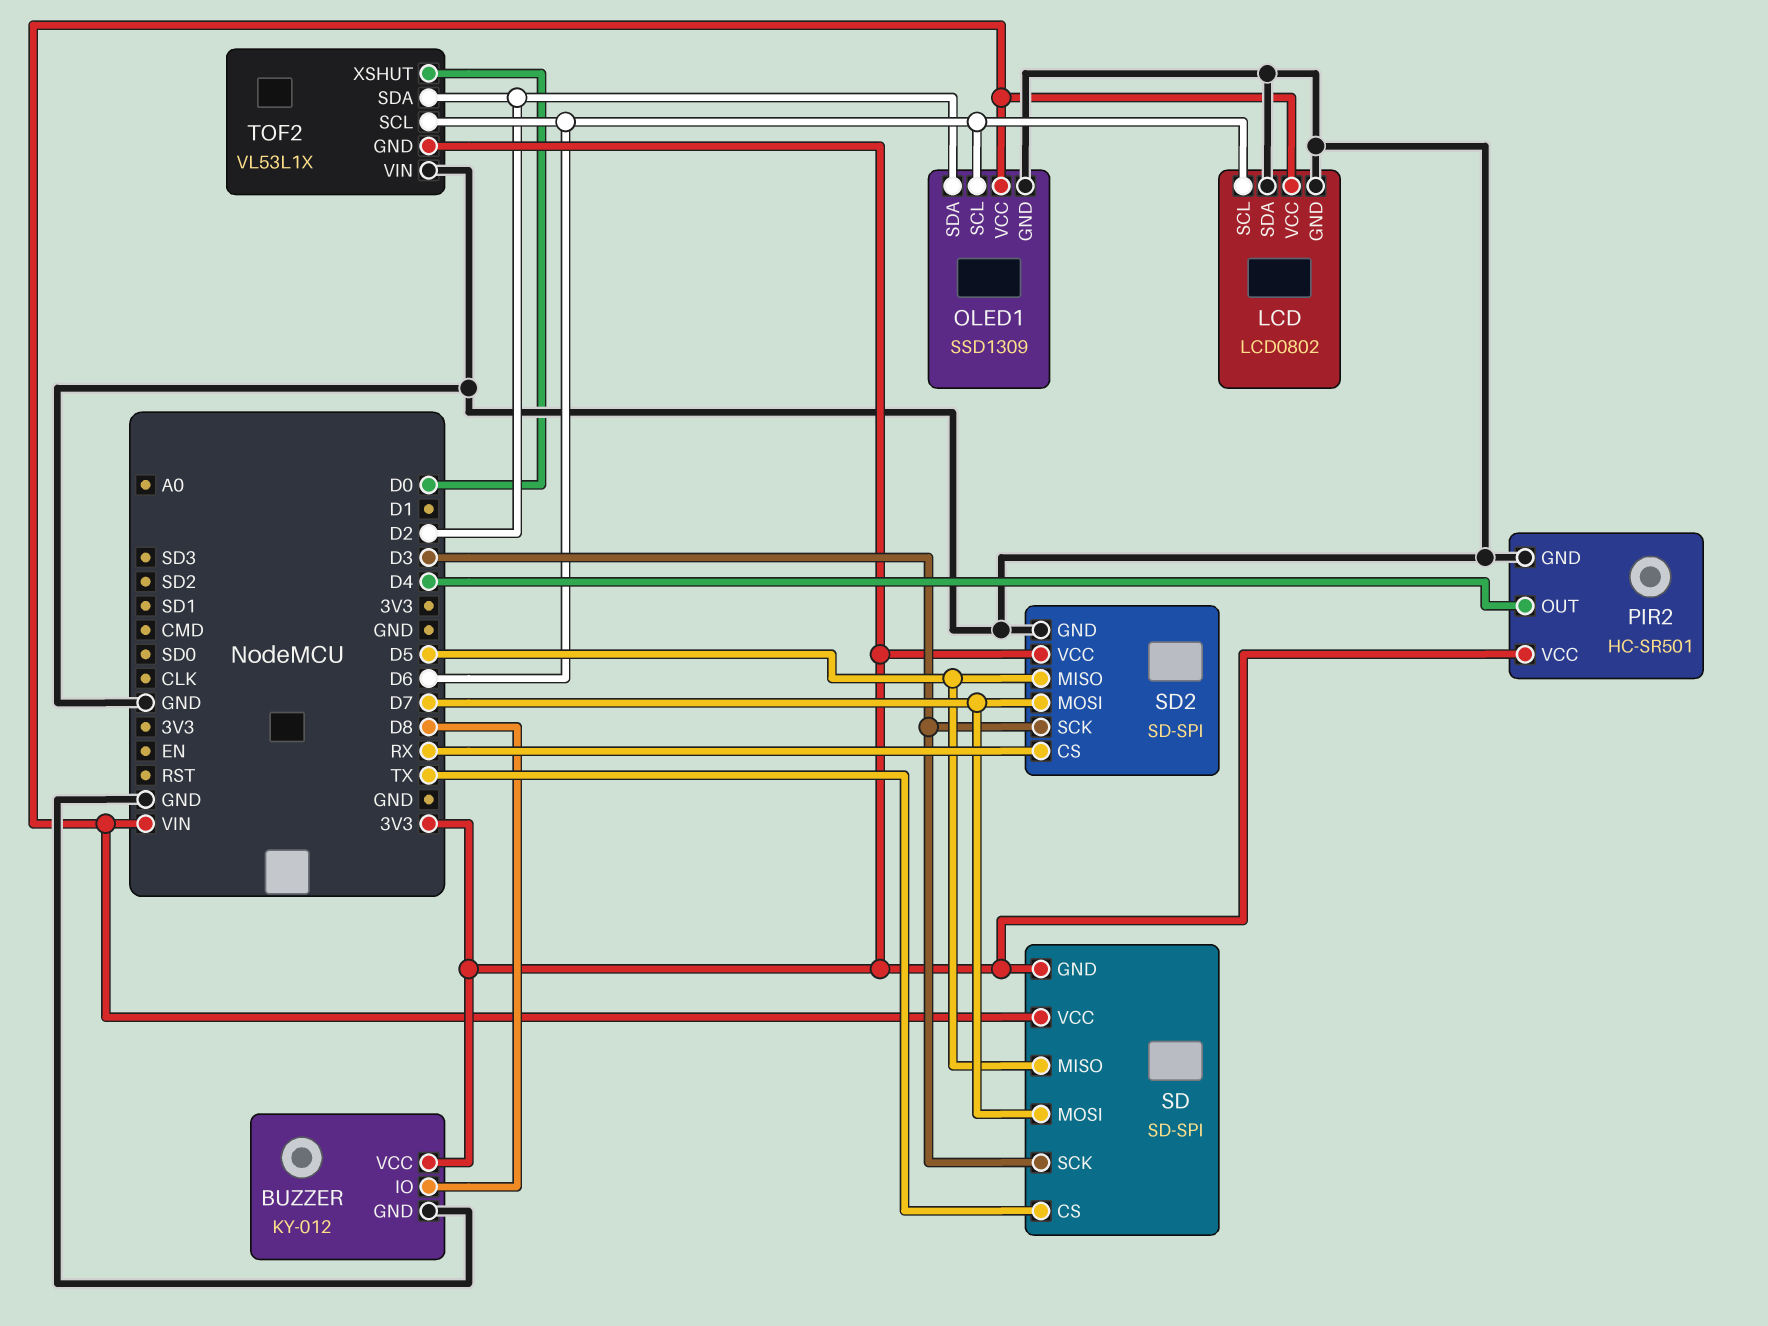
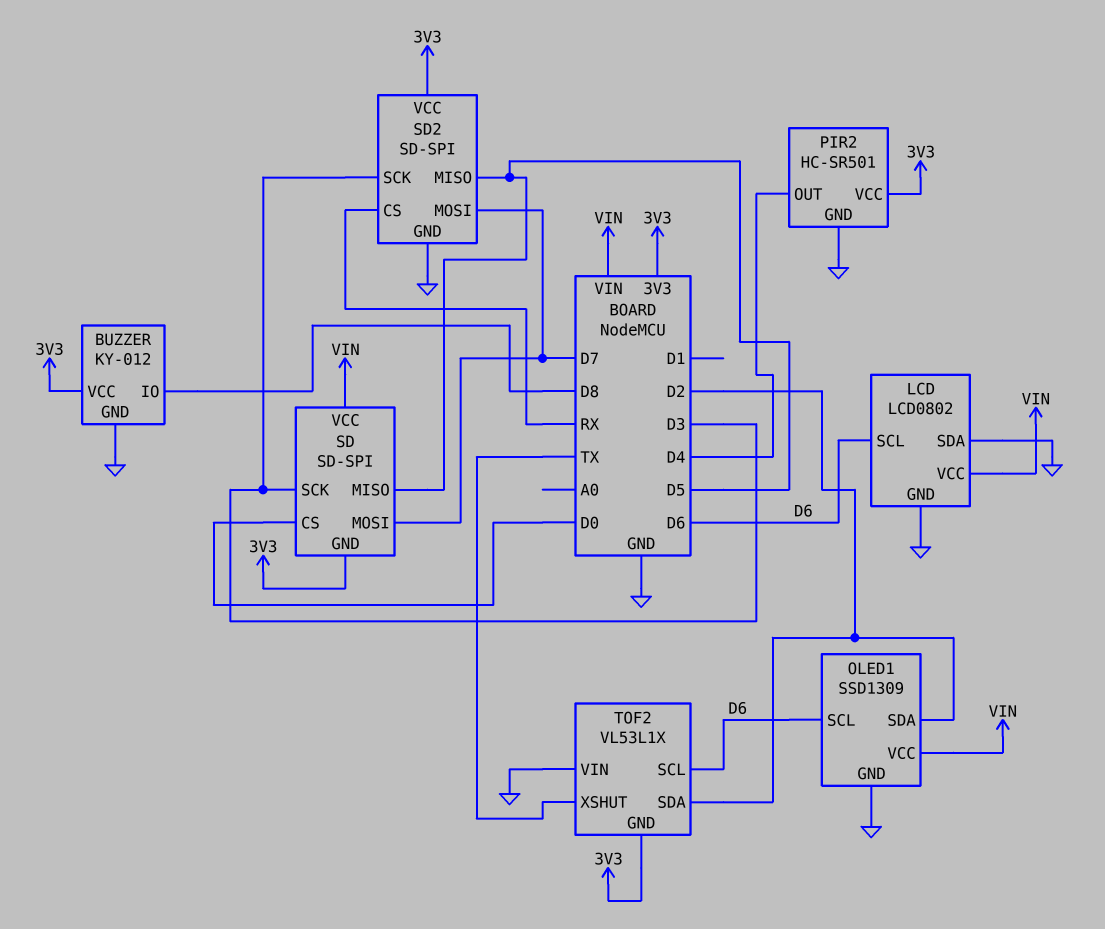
SD pin CS: TX -> D0
TOF2 pin XSHUT: D0 -> TX

